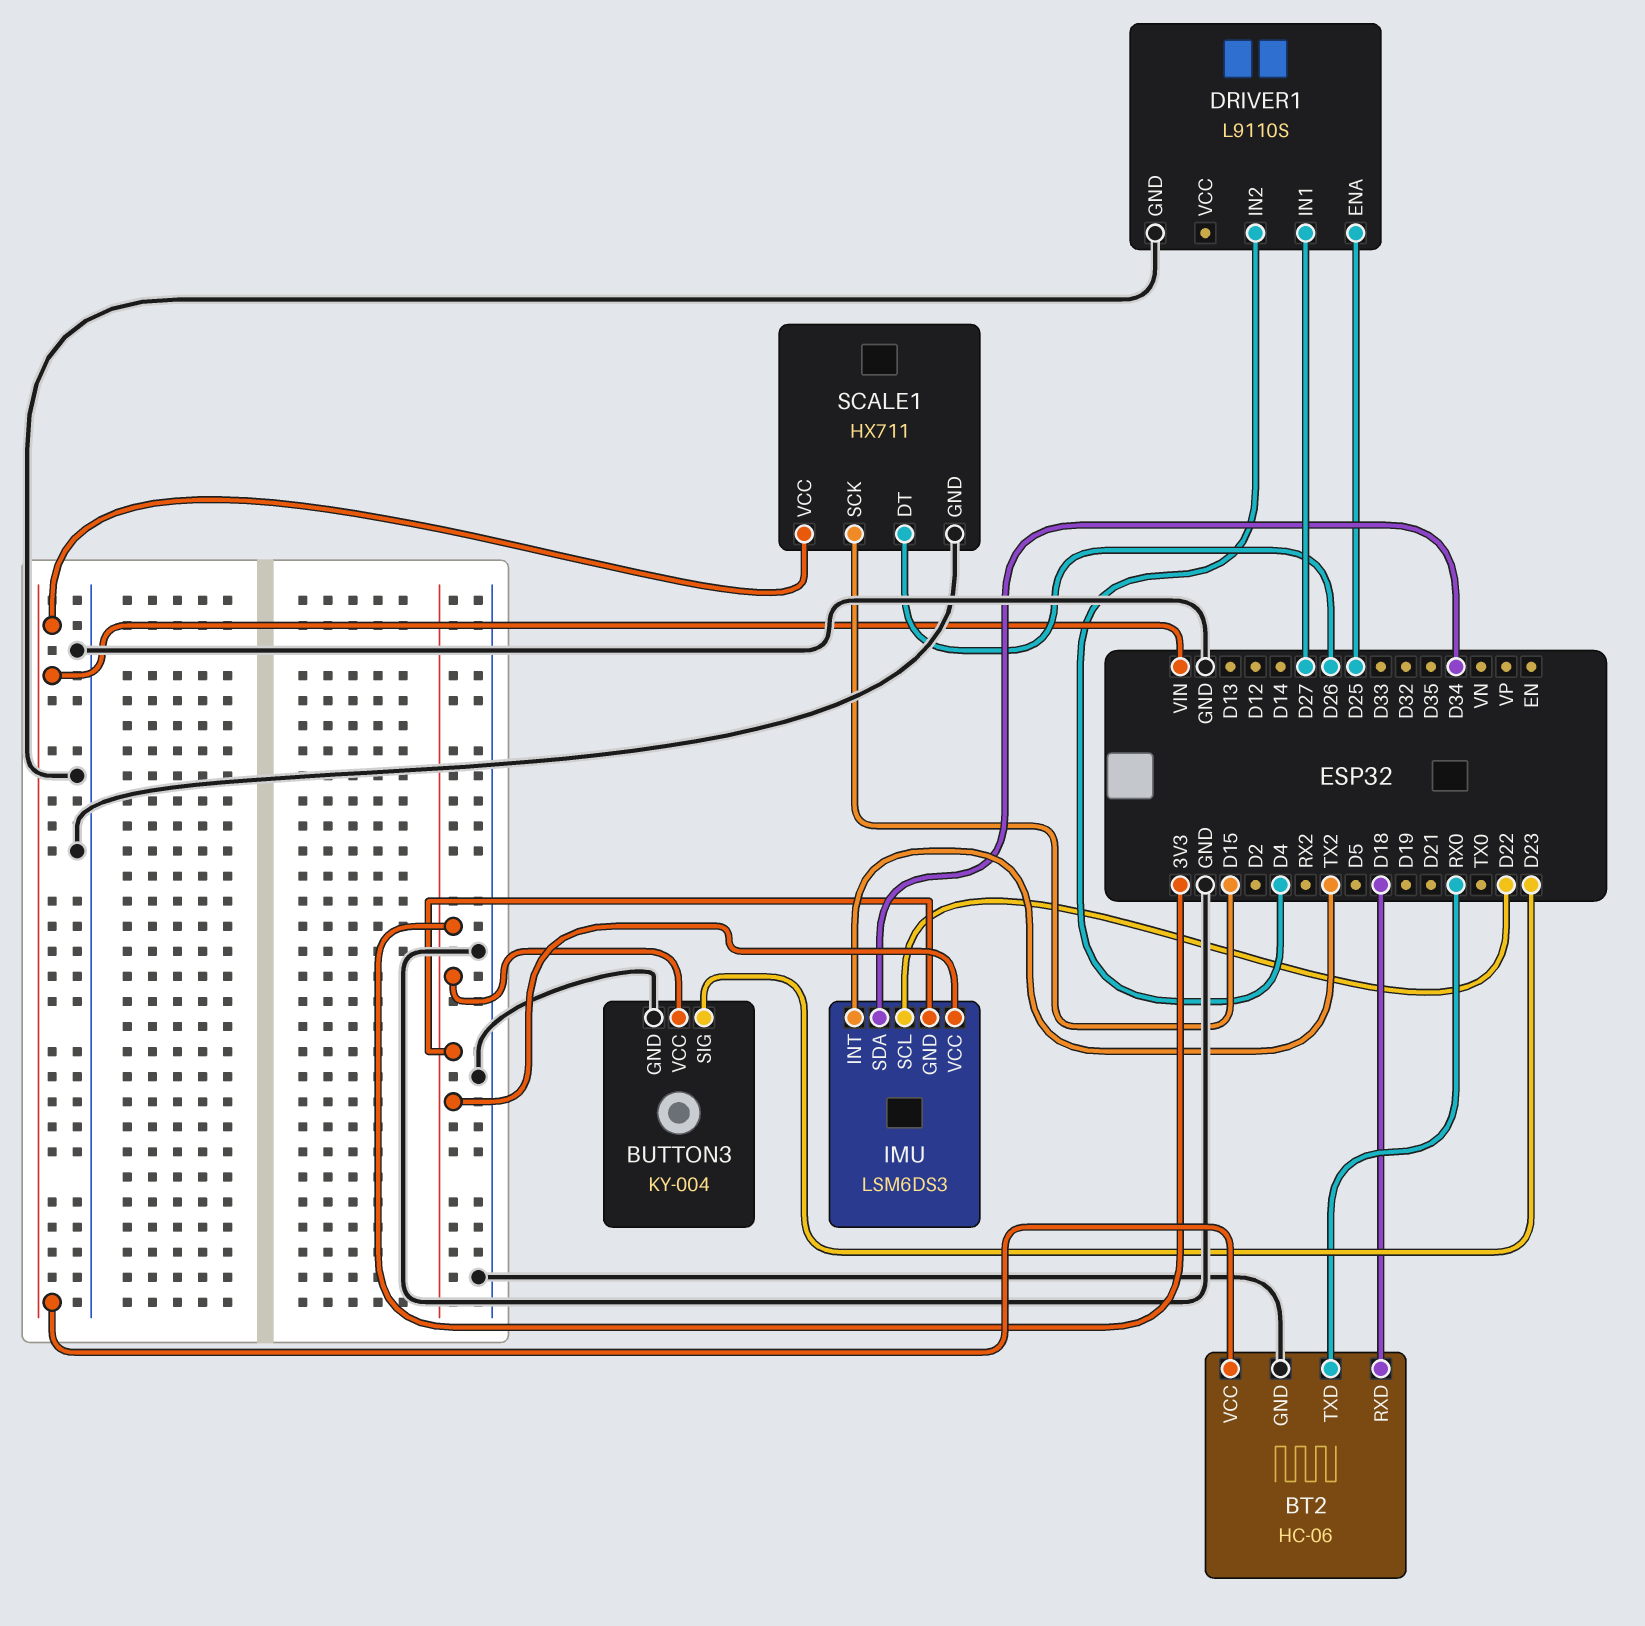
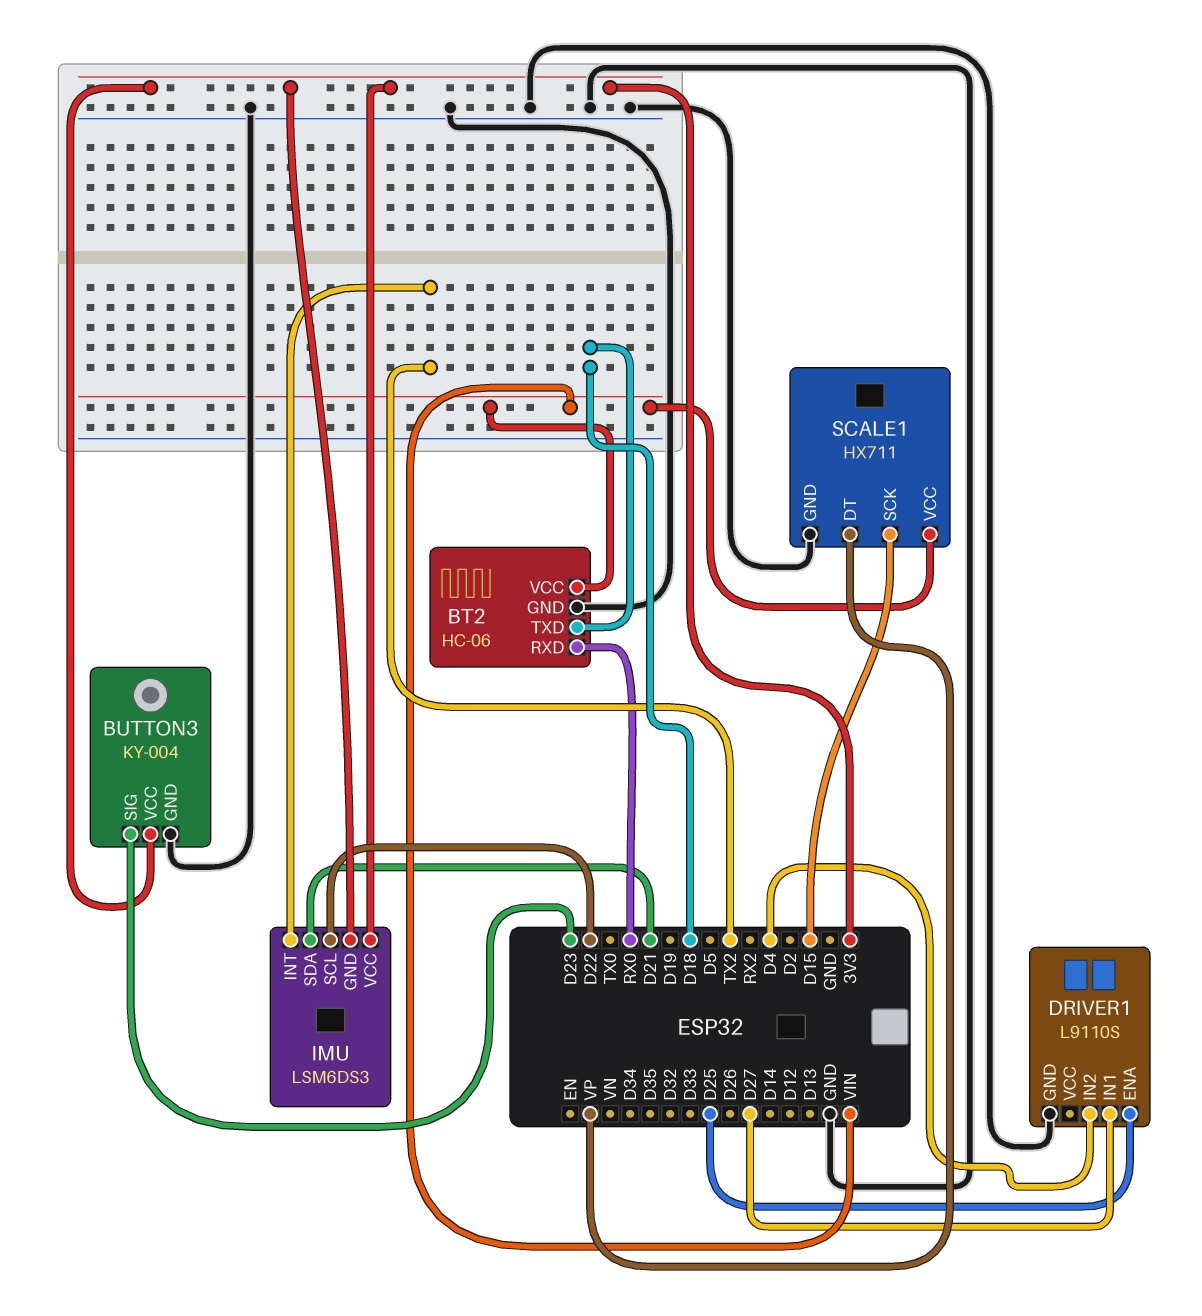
BT2 pin RXD: D18 -> RX0
BT2 pin TXD: RX0 -> D18
IMU pin SDA: D34 -> D21
SCALE1 pin DT: D26 -> VP

